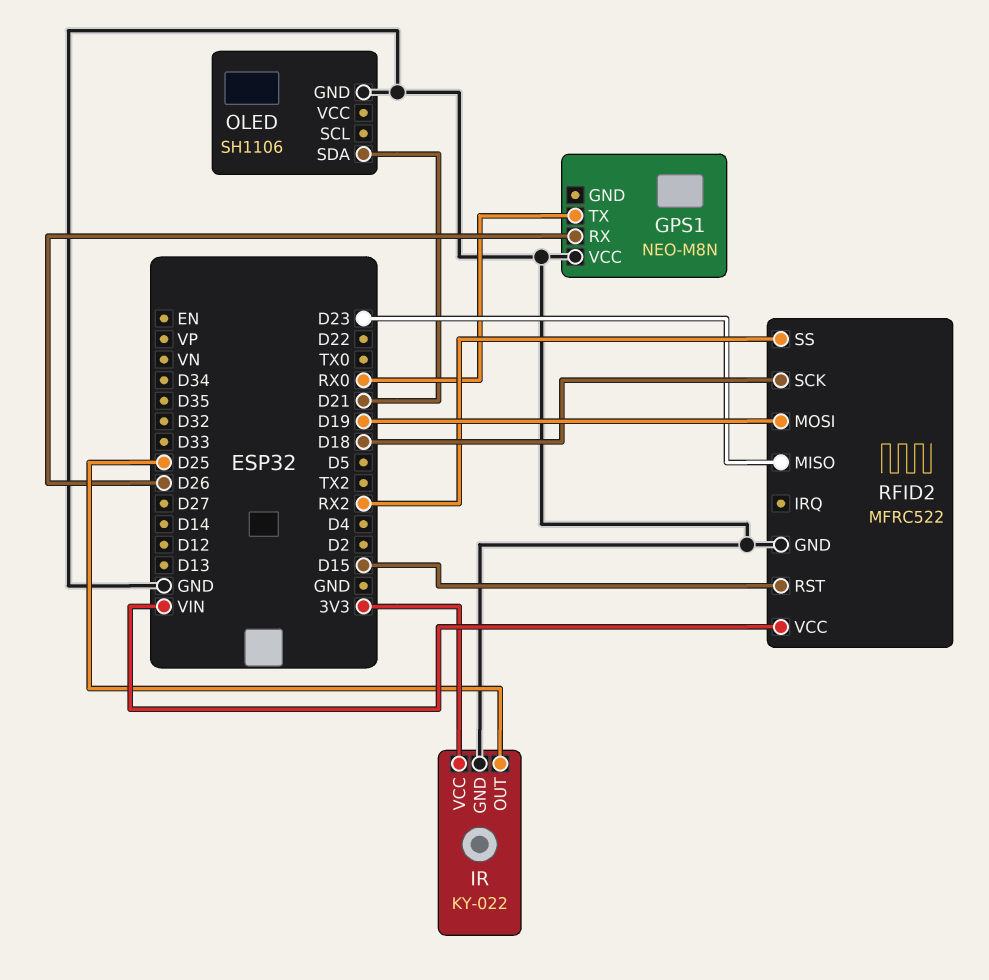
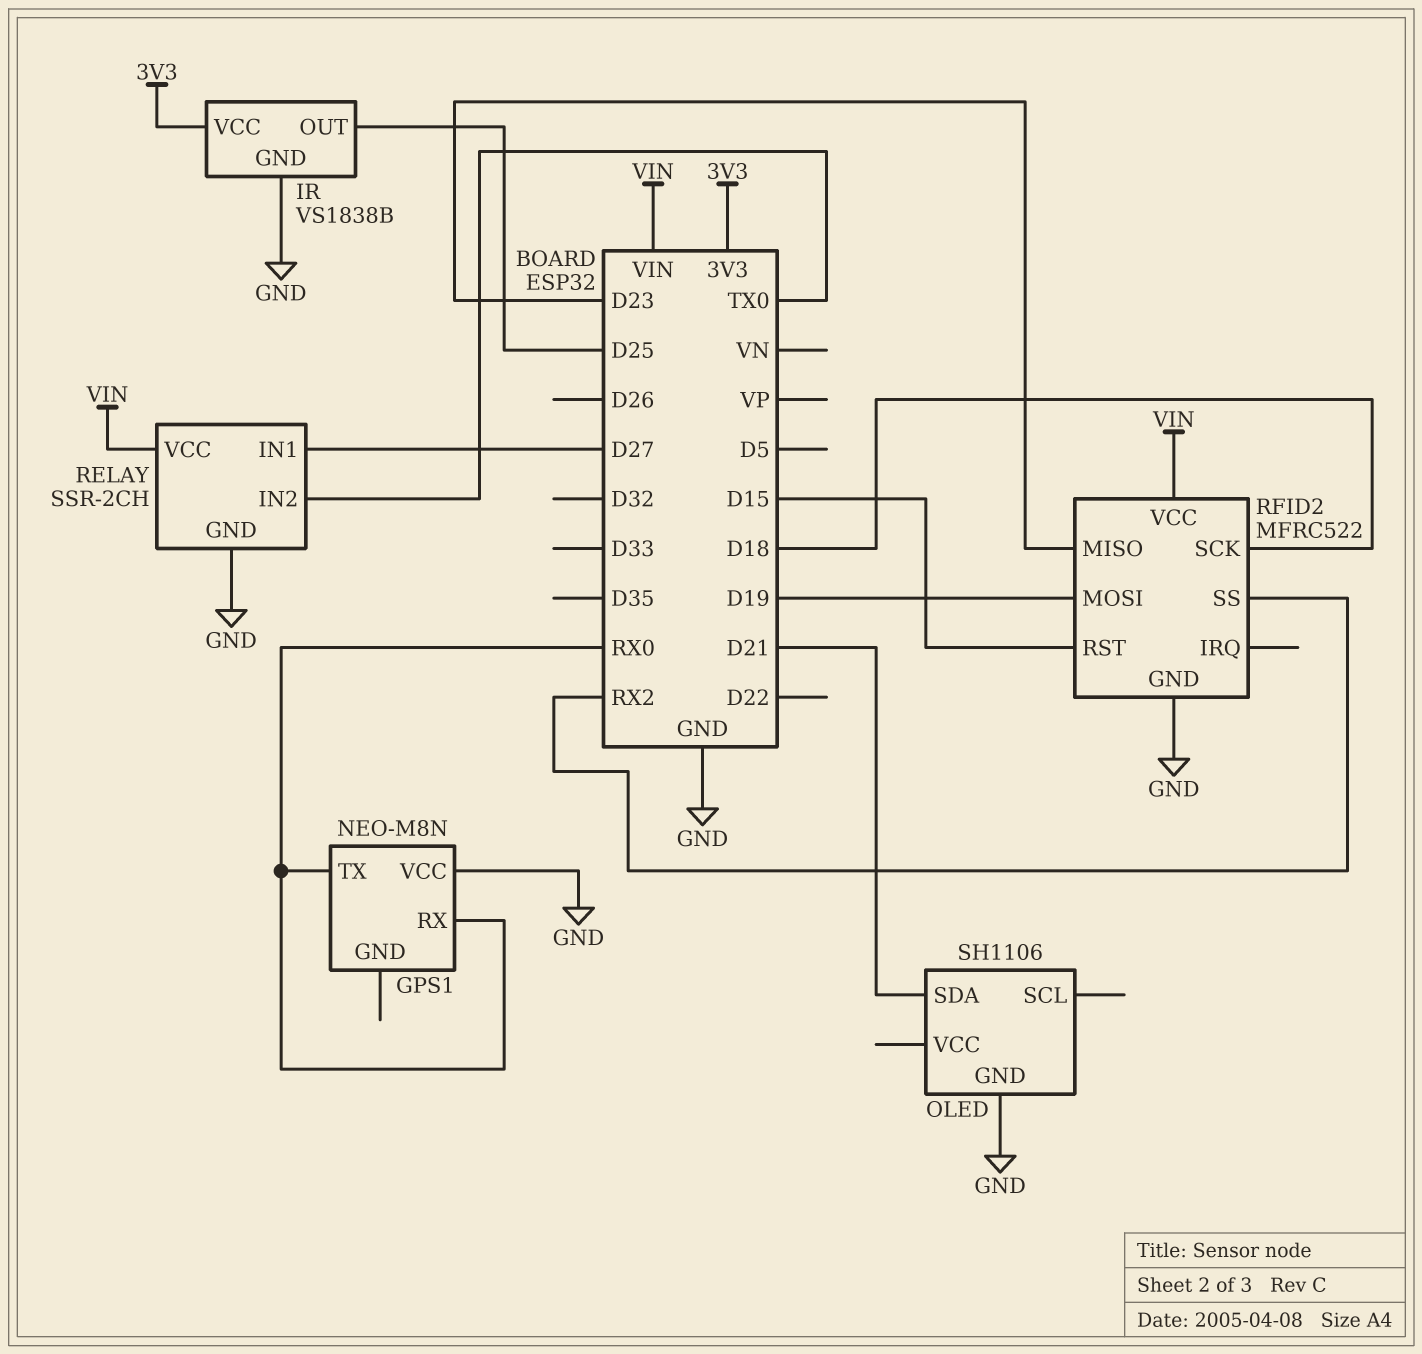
GPS1 pin RX: D26 -> RX0
IR: KY-022 -> VS1838B
RELAY: none -> SSR-2CH
RELAY pin GND: none -> GND
RELAY pin IN1: none -> D27
RELAY pin IN2: none -> TX0
RELAY pin VCC: none -> VIN

